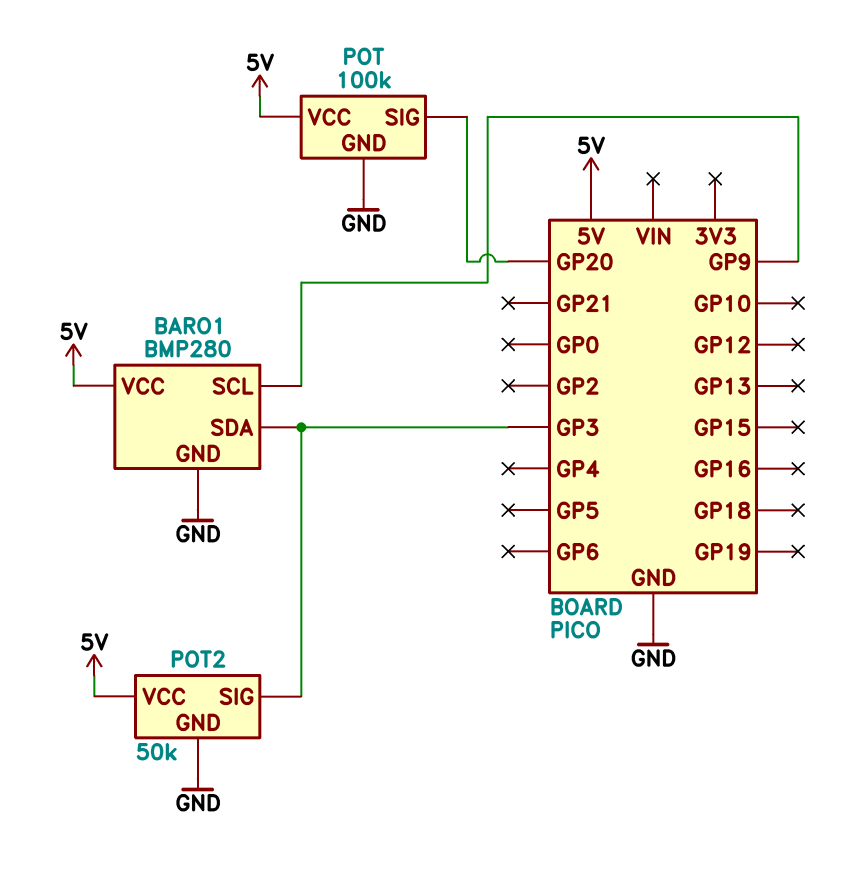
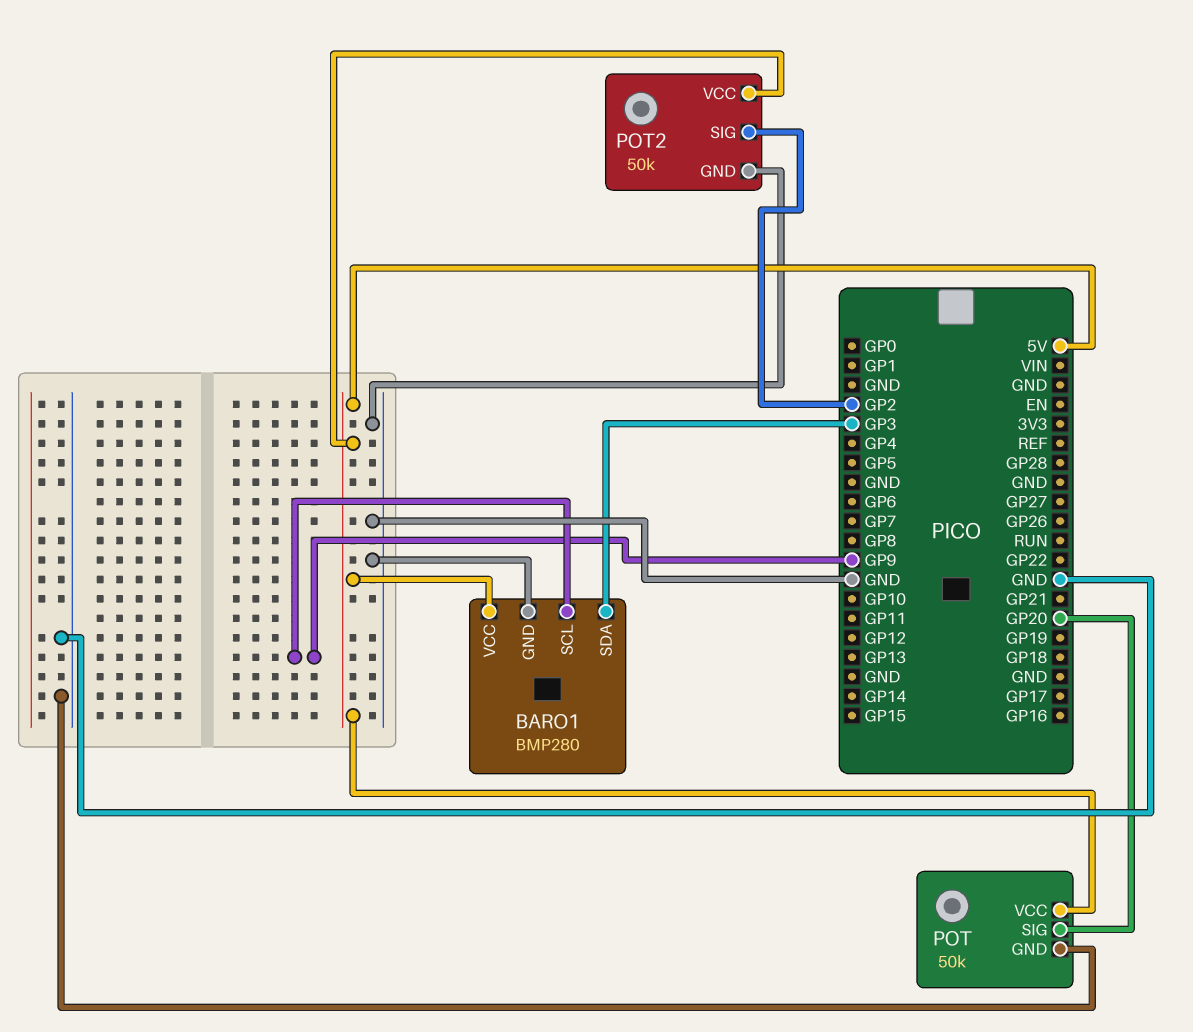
POT: 100k -> 50k
POT2 pin SIG: GP3 -> GP2

